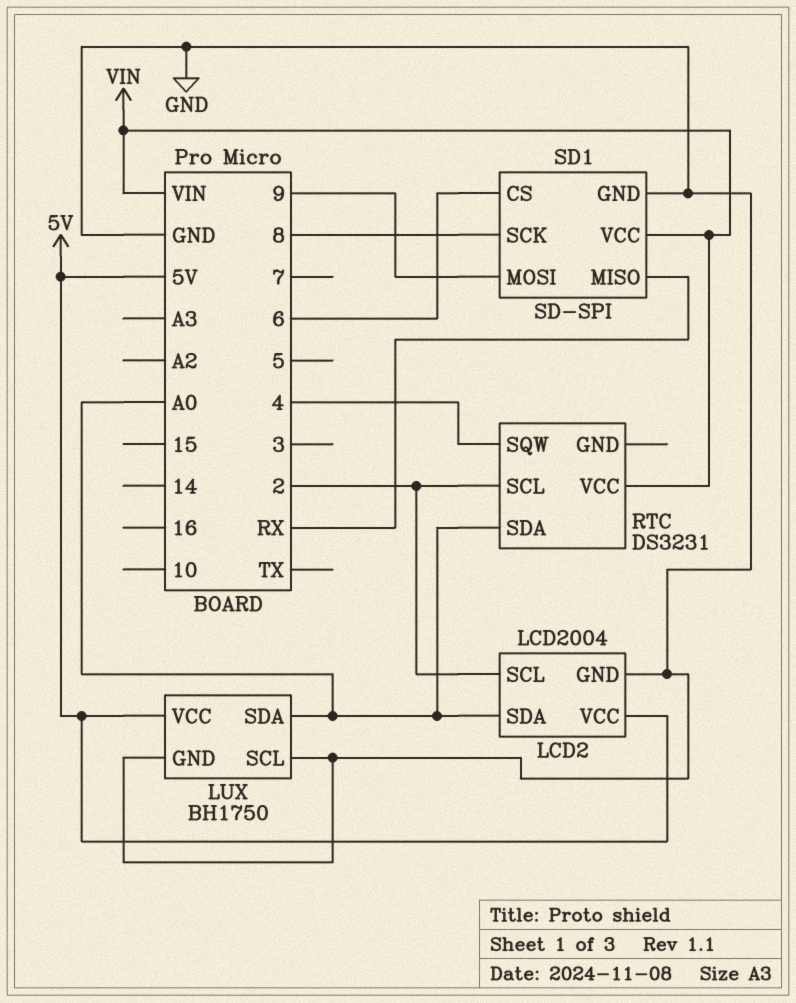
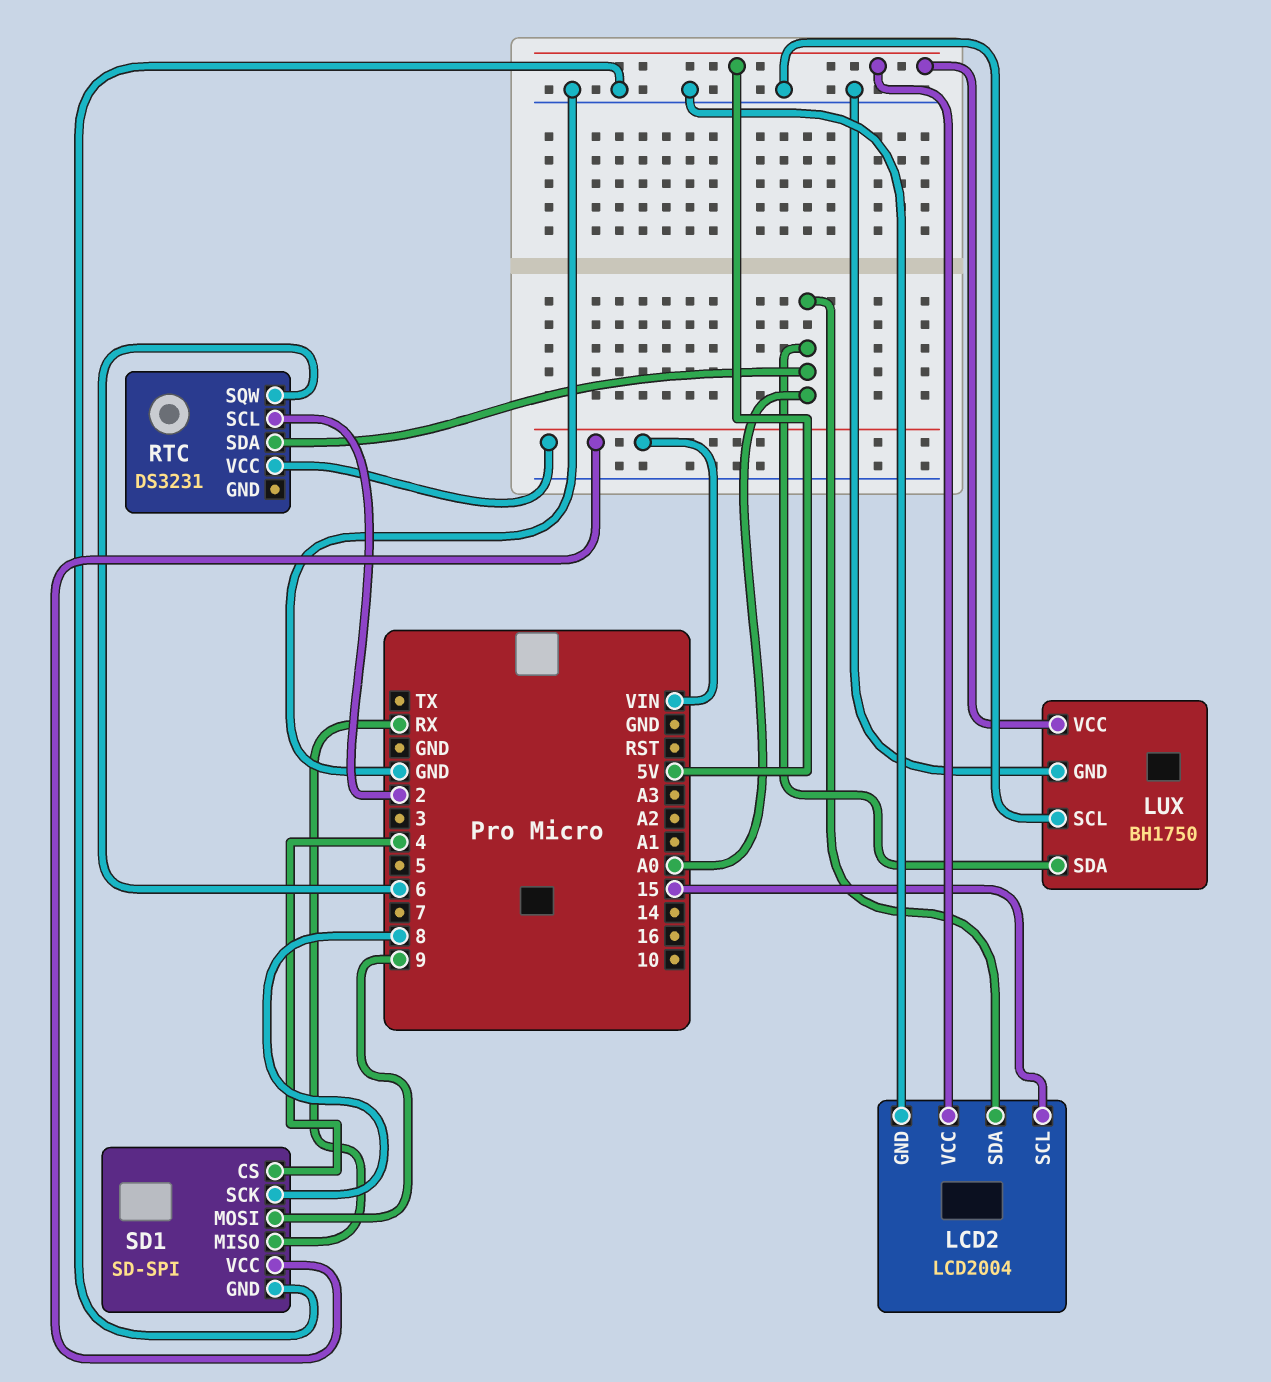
LCD2 pin SCL: 2 -> 15
RTC pin SQW: 4 -> 6
SD1 pin CS: 6 -> 4

